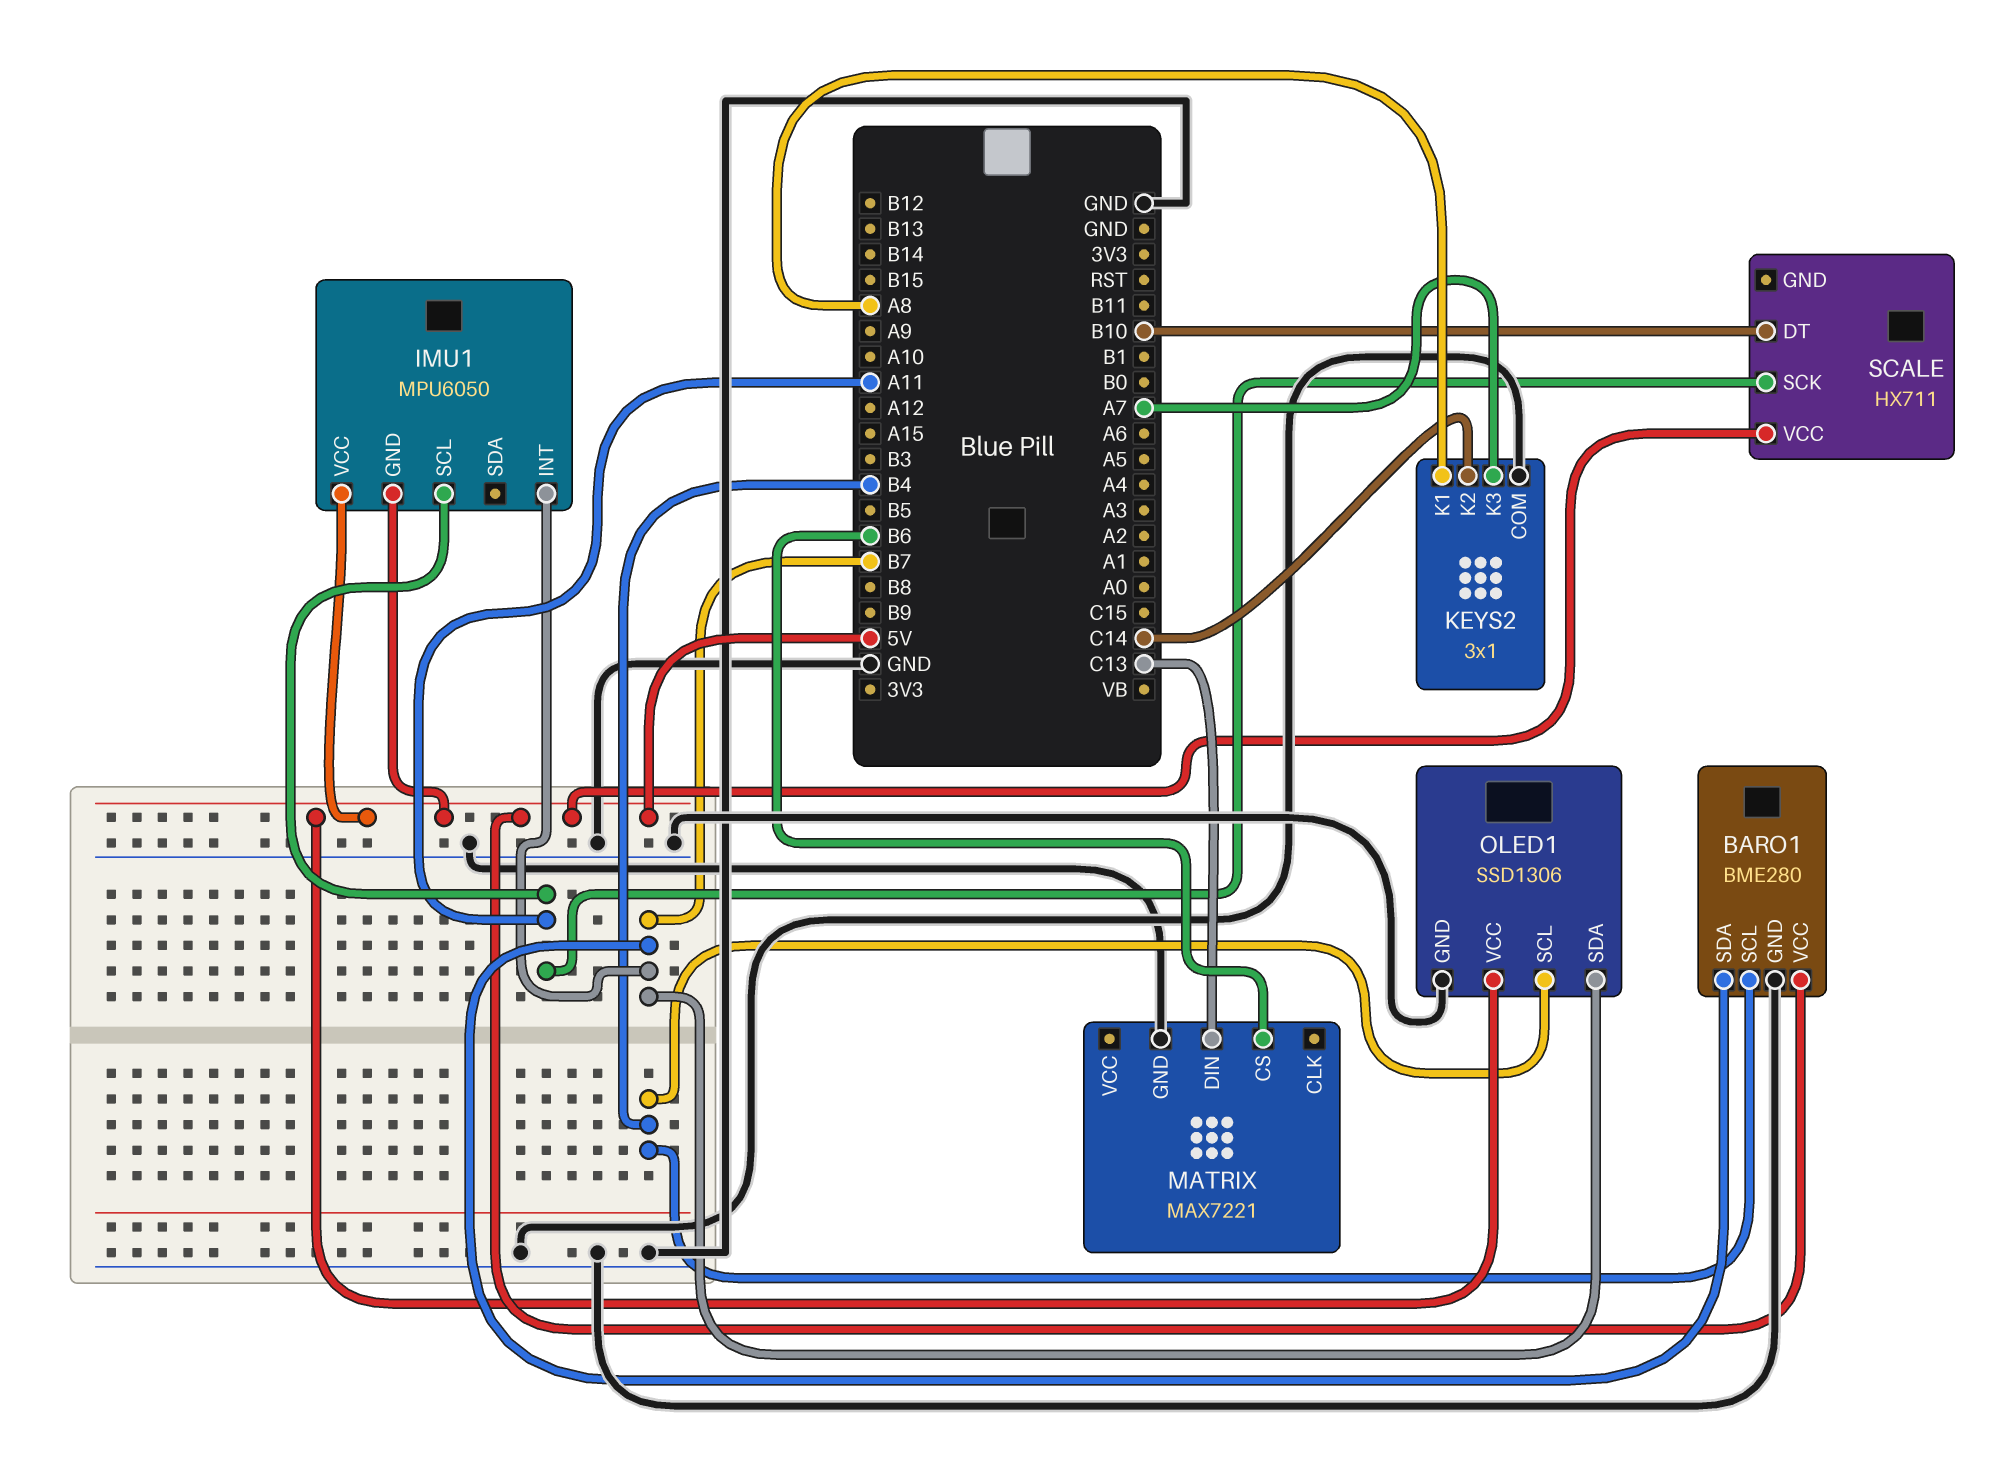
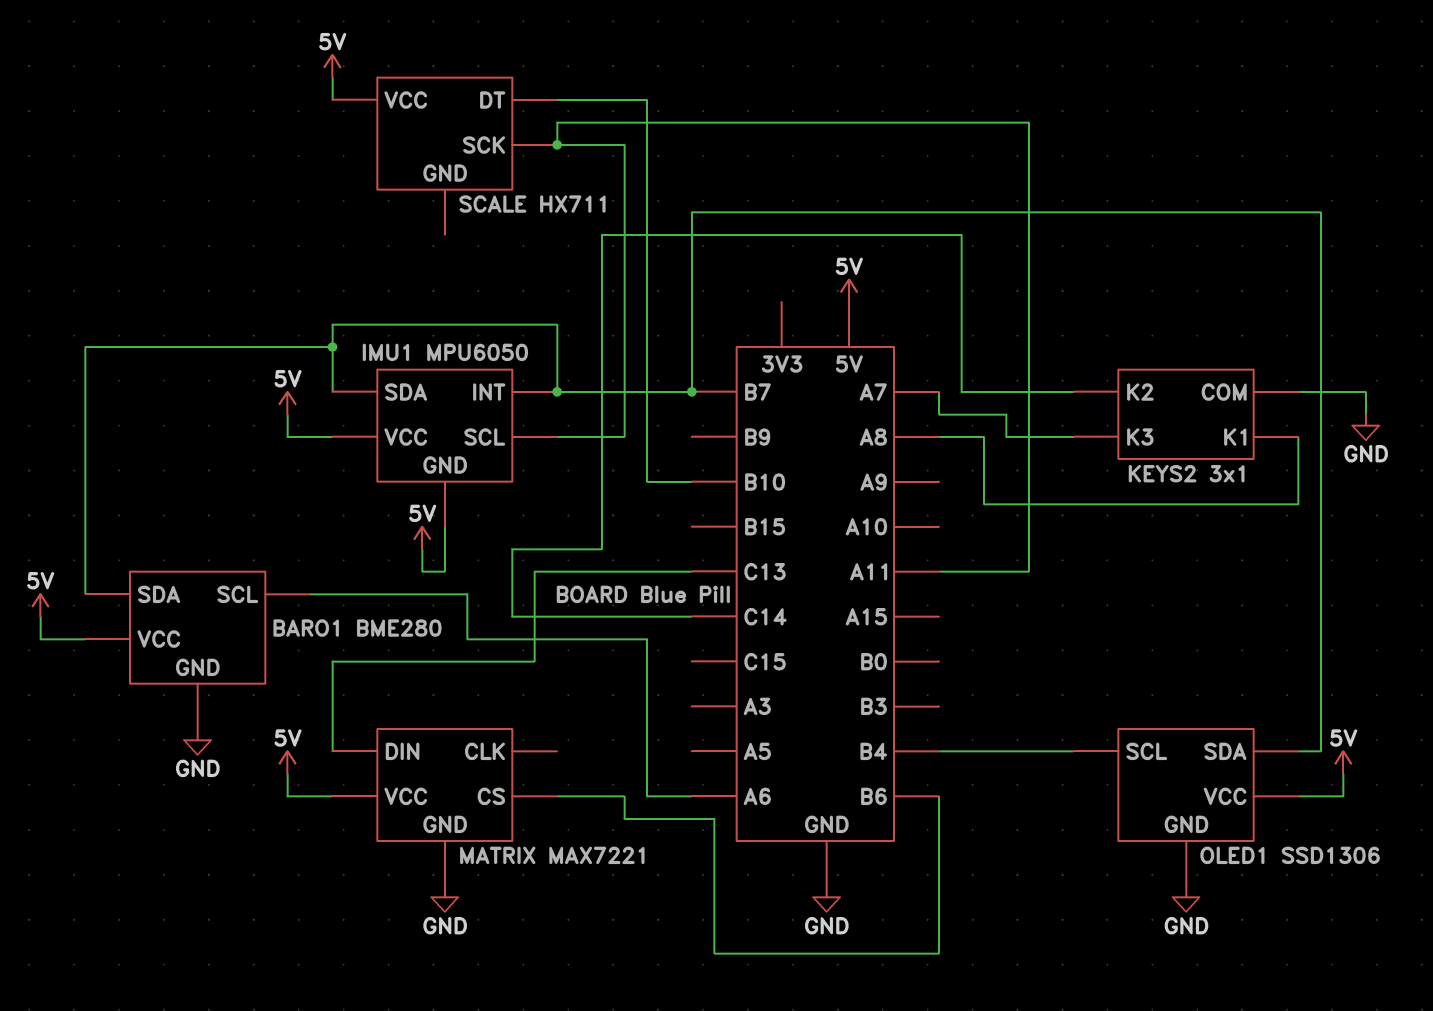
BARO1 pin SCL: B4 -> A6
IMU1 pin SDA: none -> B7
MATRIX pin VCC: none -> 5V

